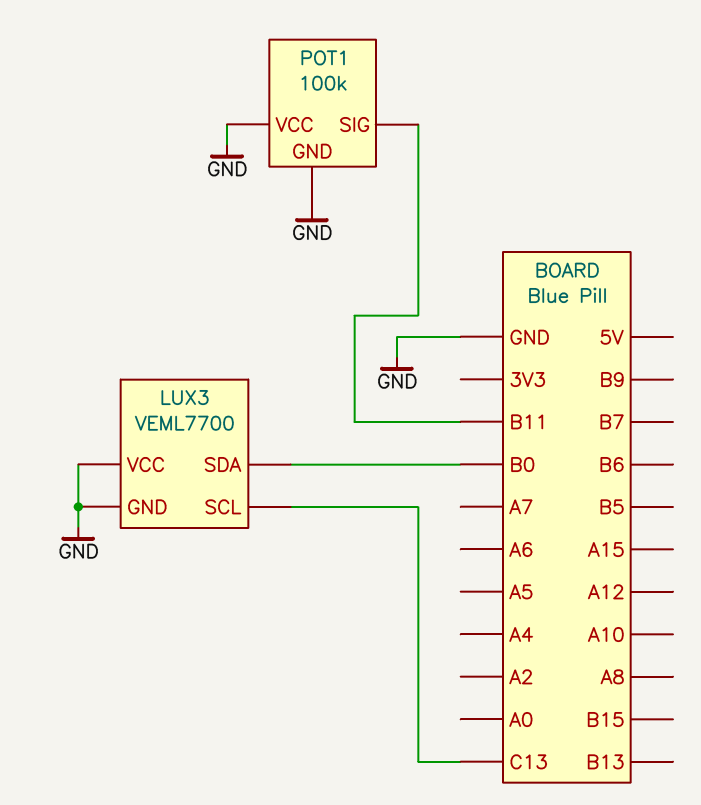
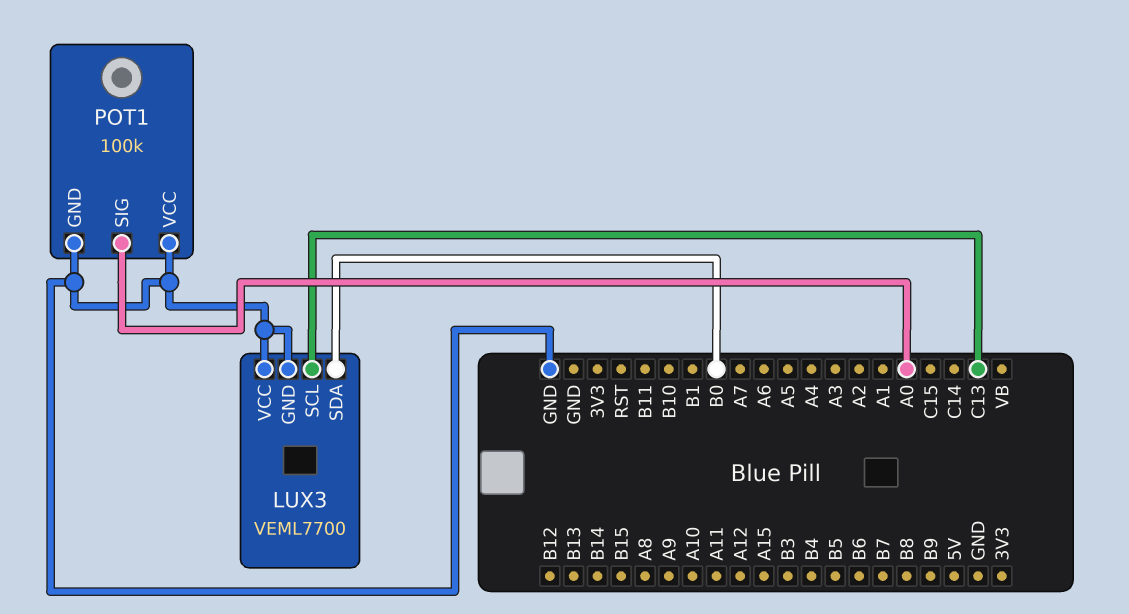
POT1 pin SIG: B11 -> A0

